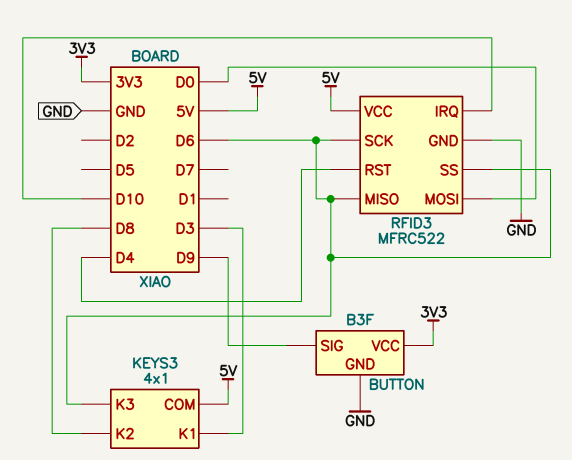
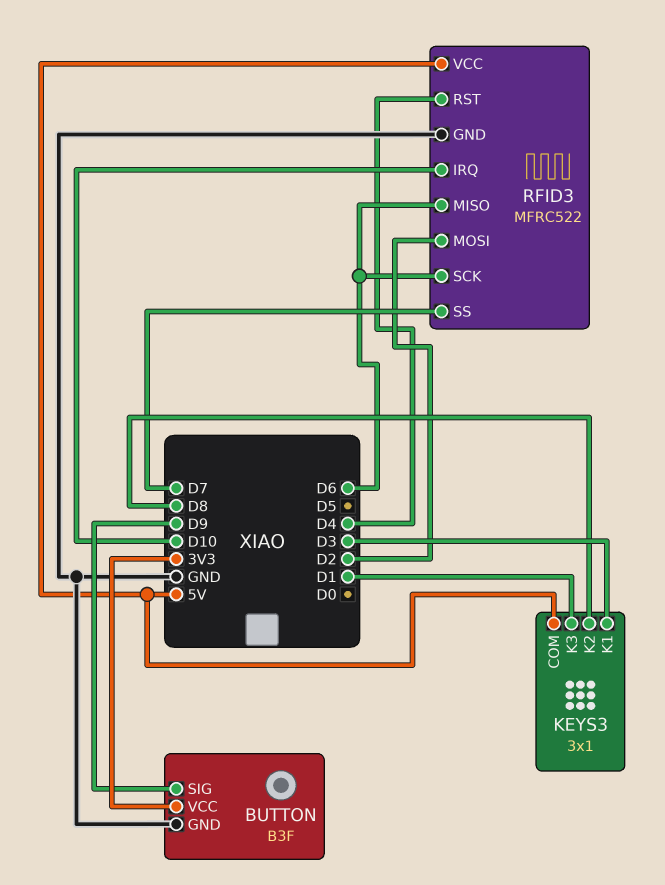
KEYS3: 4x1 -> 3x1
KEYS3 pin K3: D6 -> D1
RFID3 pin MOSI: D0 -> D2
RFID3 pin SS: D6 -> D7

